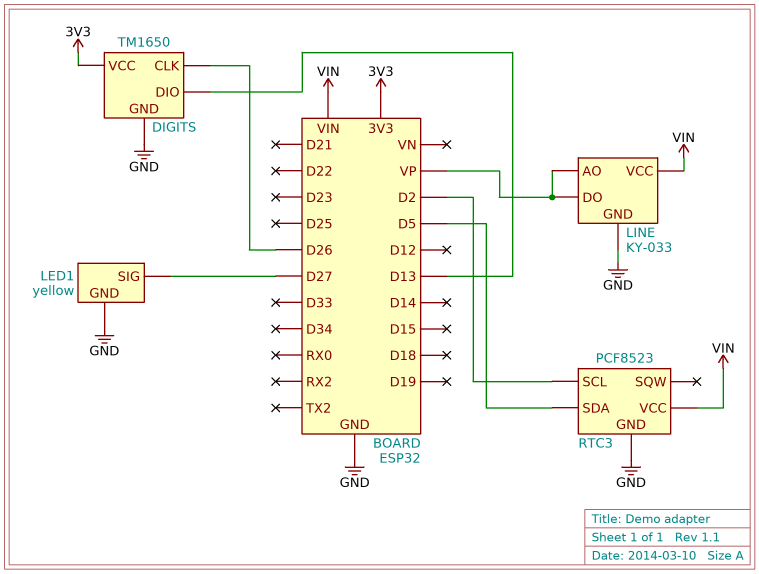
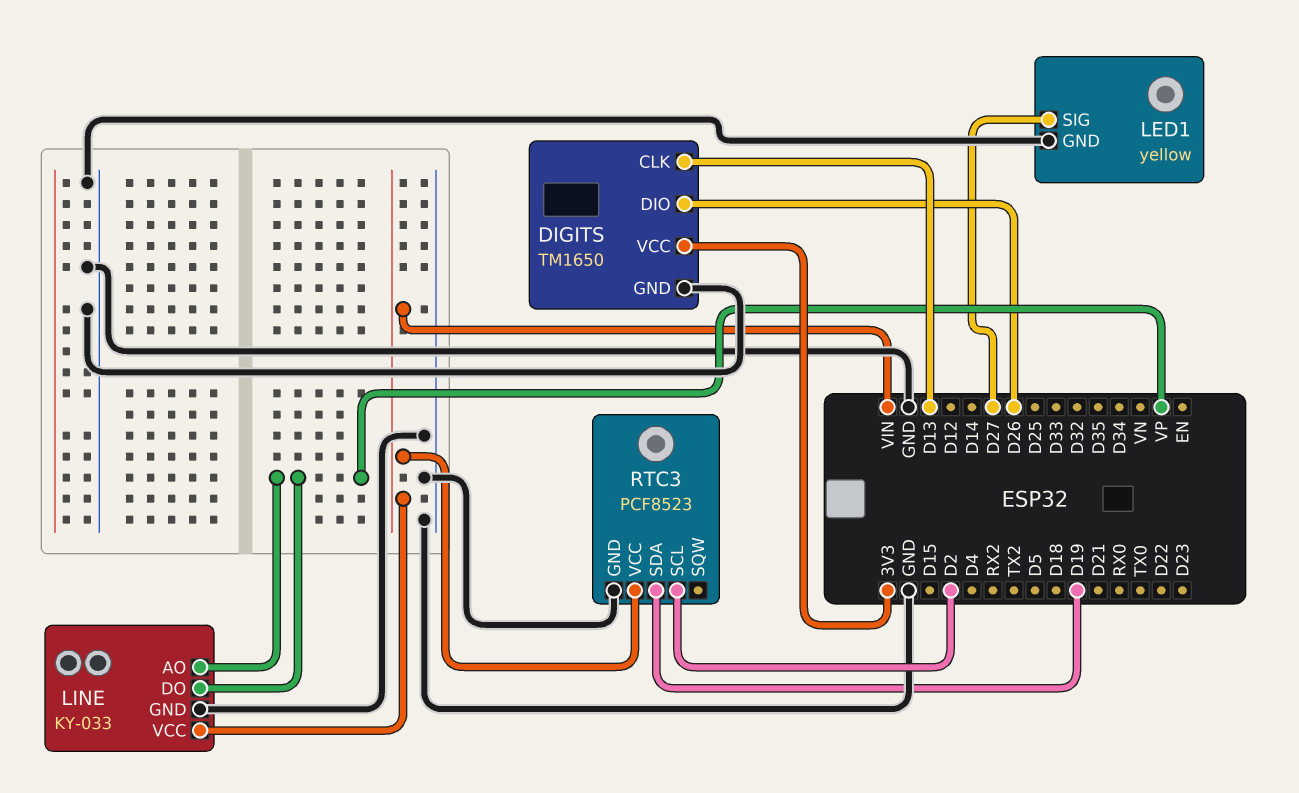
DIGITS pin CLK: D26 -> D13
DIGITS pin DIO: D13 -> D26
RTC3 pin SDA: D5 -> D19

